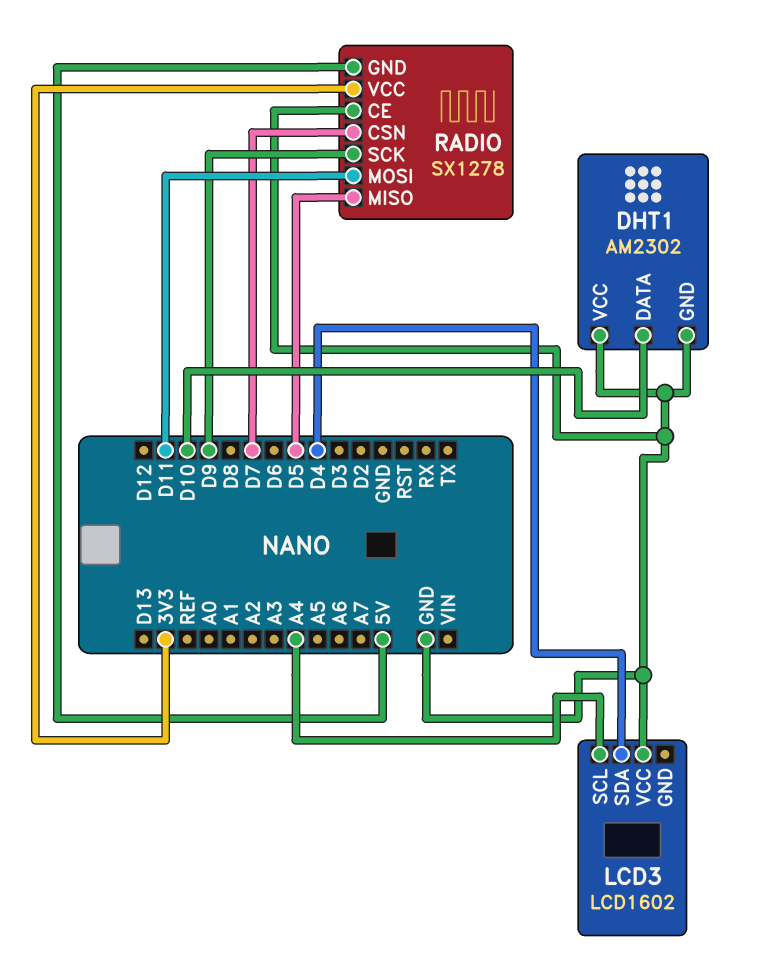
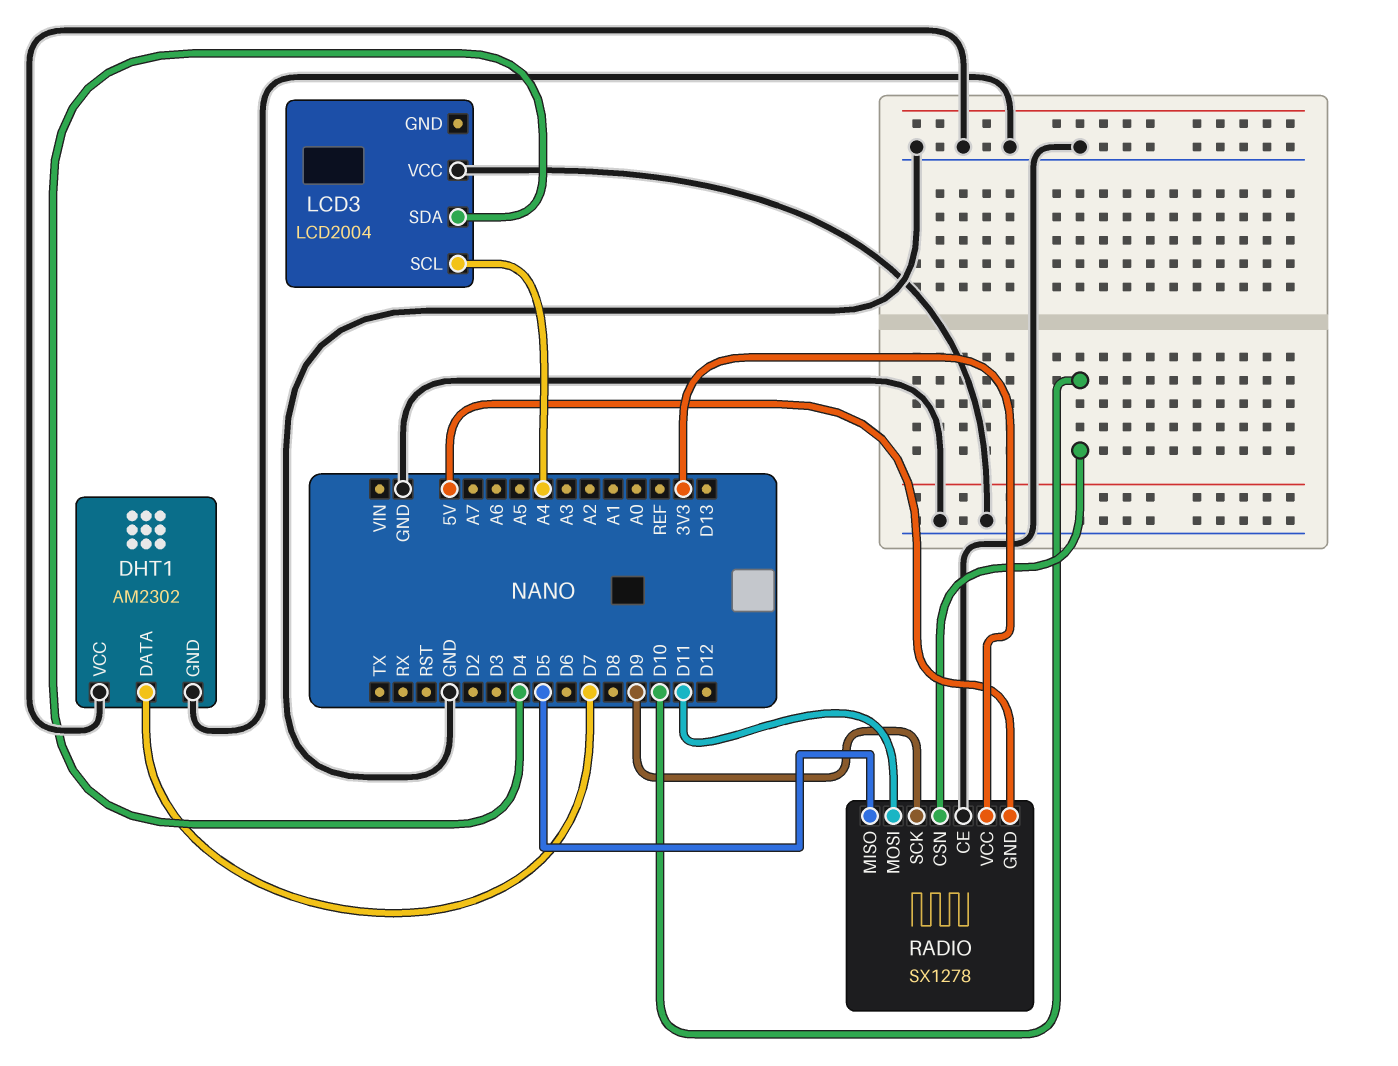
DHT1 pin DATA: D10 -> D7
LCD3: LCD1602 -> LCD2004
RADIO pin CSN: D7 -> D10

